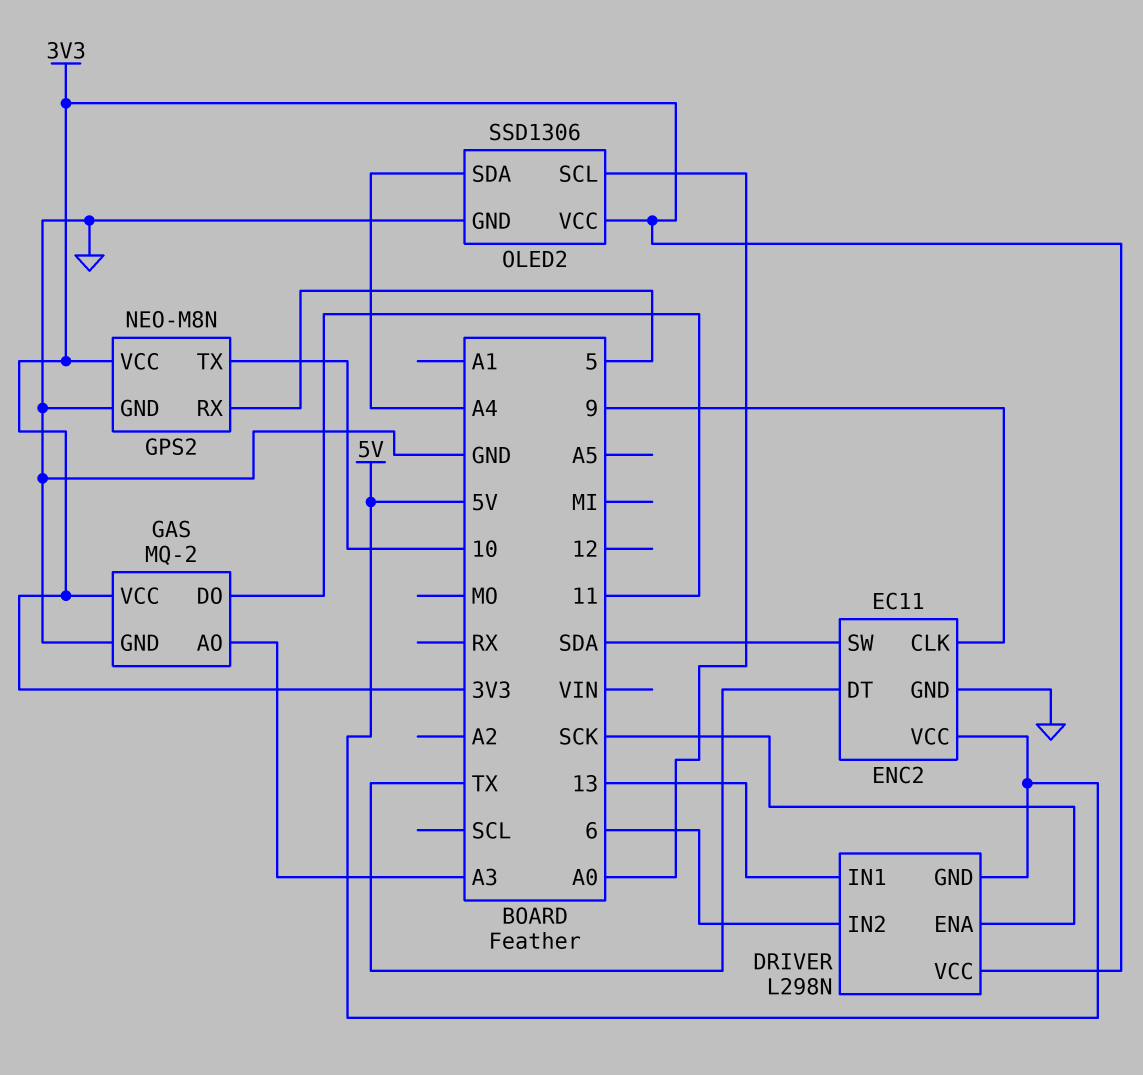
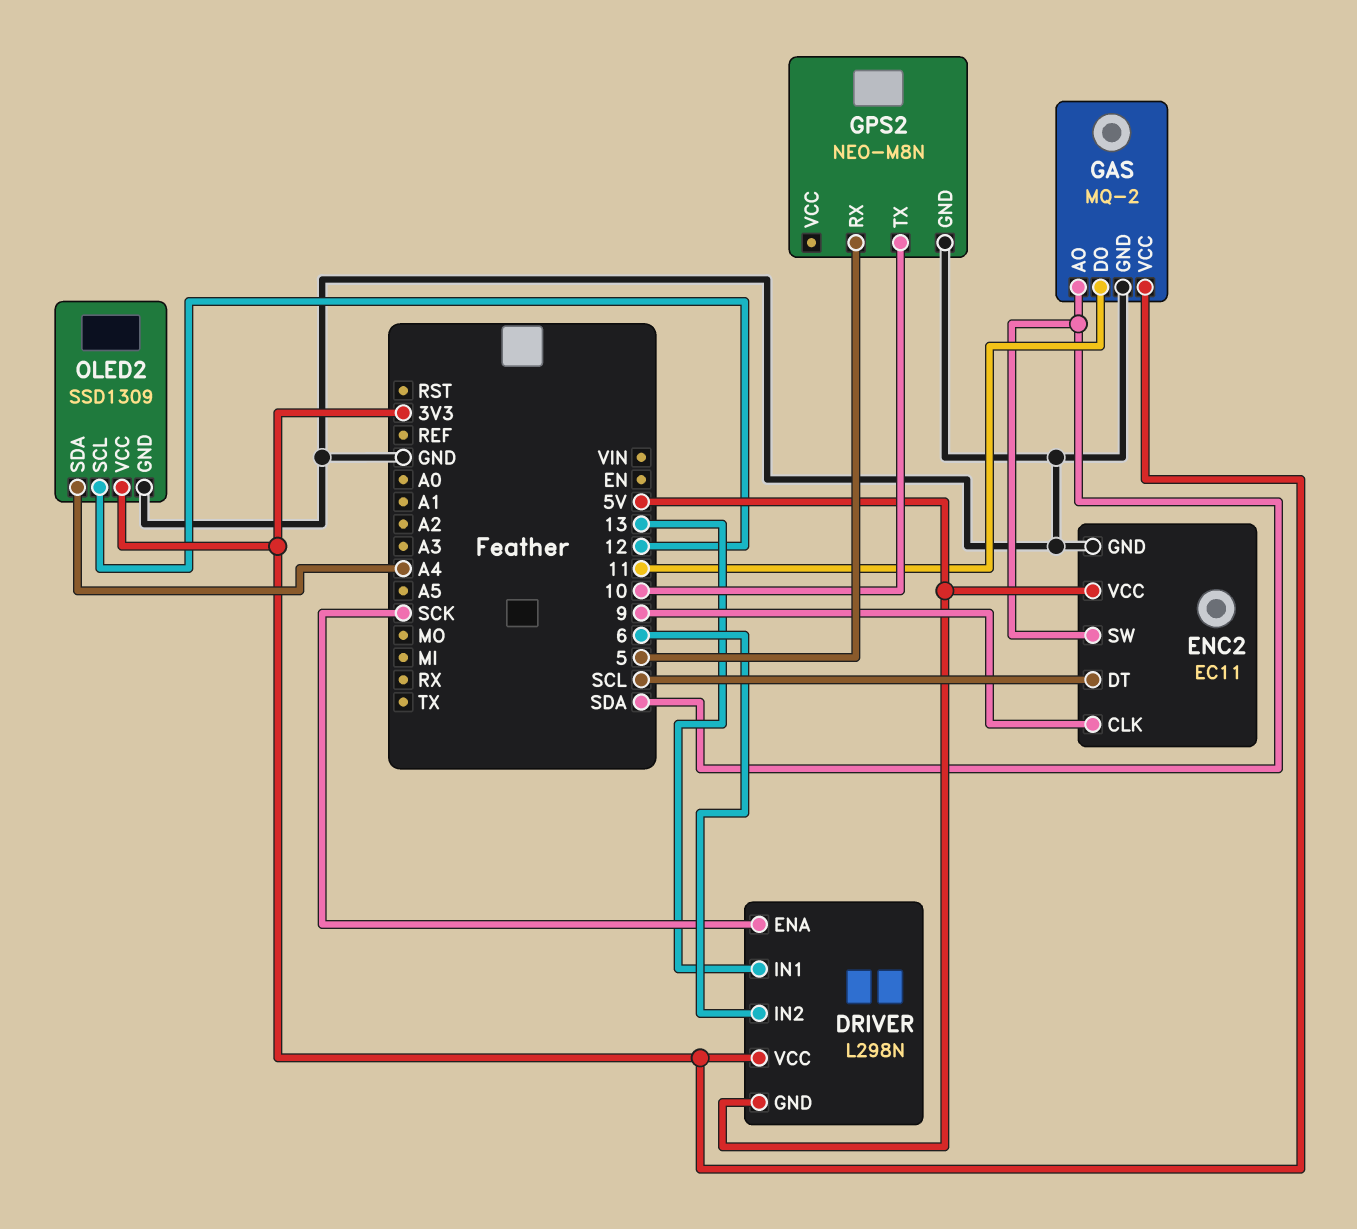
ENC2 pin DT: TX -> SCL
GAS pin AO: A3 -> SDA
GPS2 pin VCC: 3V3 -> none
OLED2: SSD1306 -> SSD1309
OLED2 pin SCL: A0 -> 12

